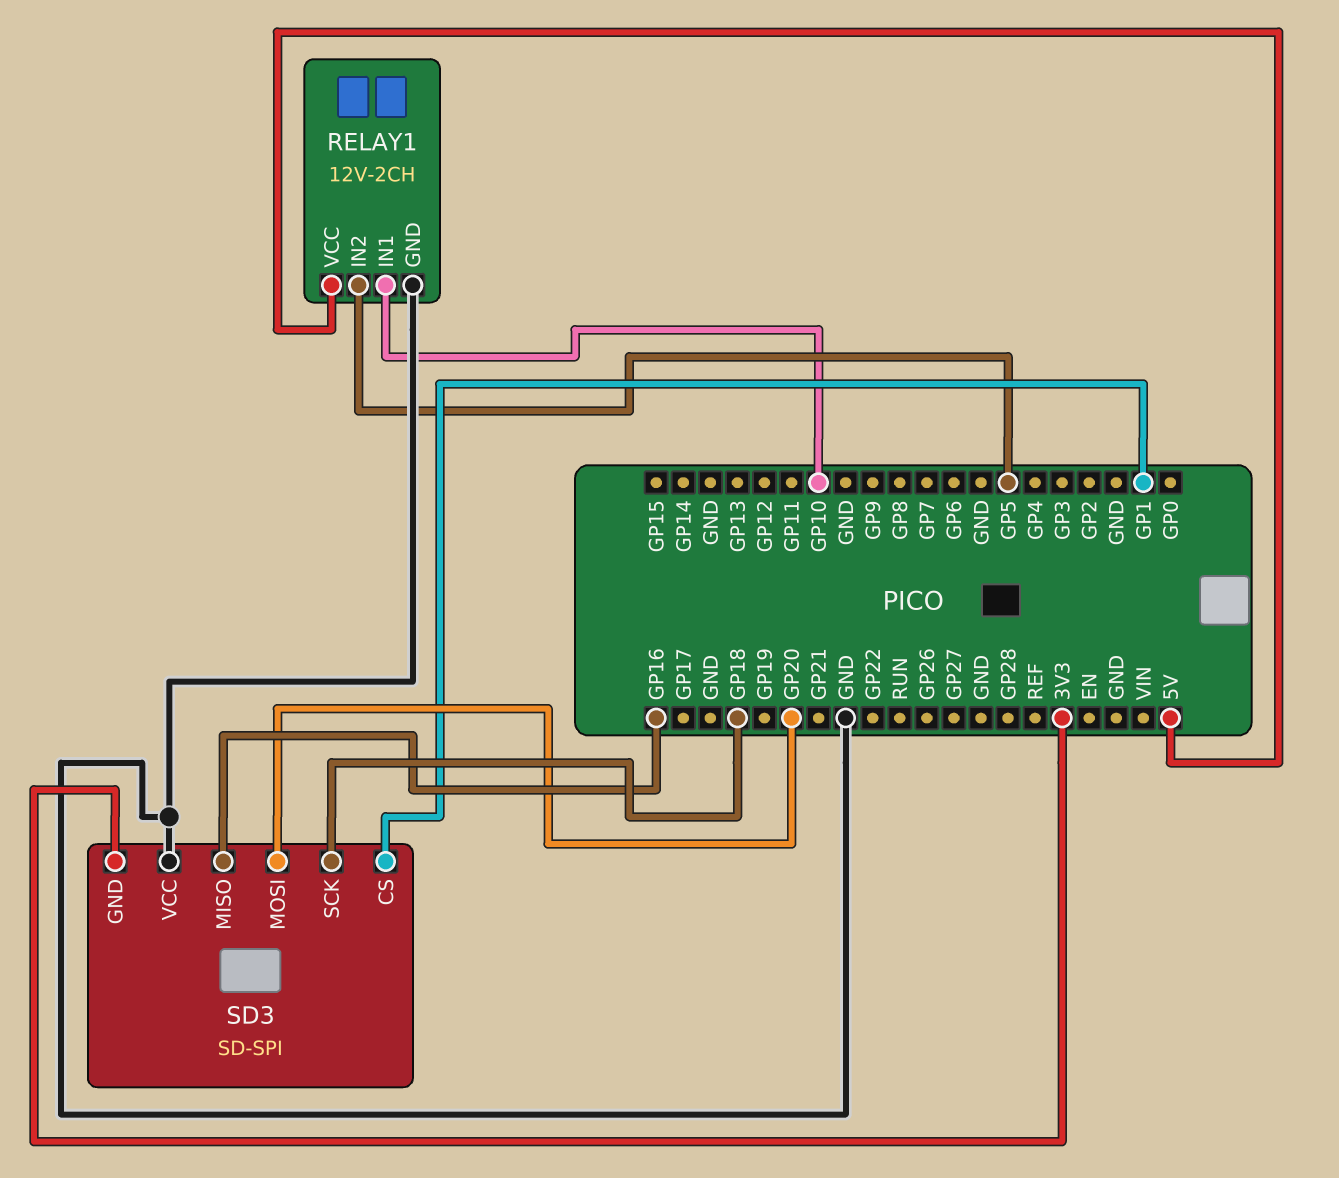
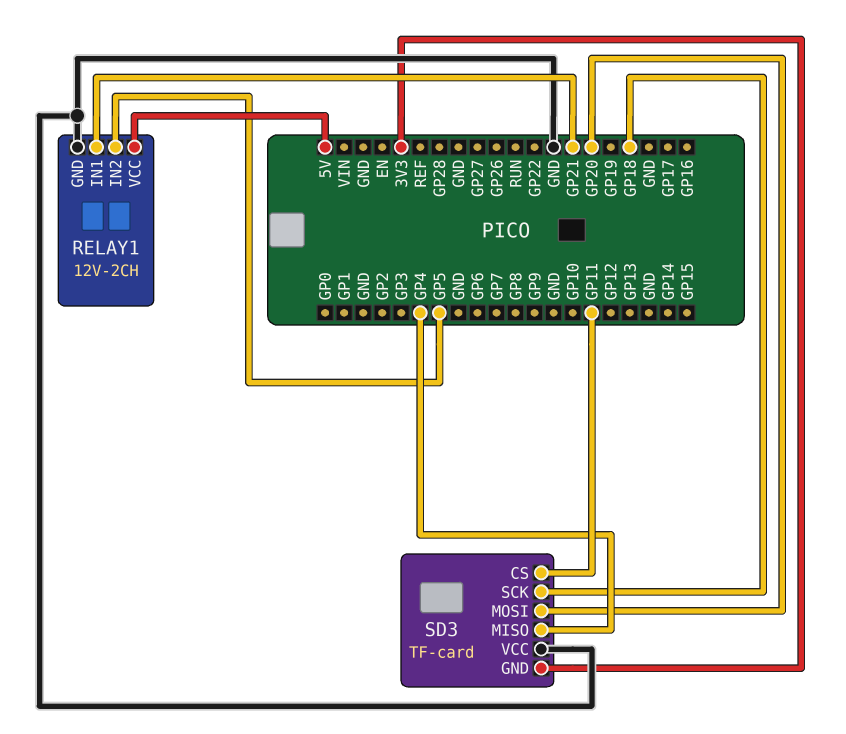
RELAY1 pin IN1: GP10 -> GP21
SD3: SD-SPI -> TF-card
SD3 pin CS: GP1 -> GP11
SD3 pin MISO: GP16 -> GP4

